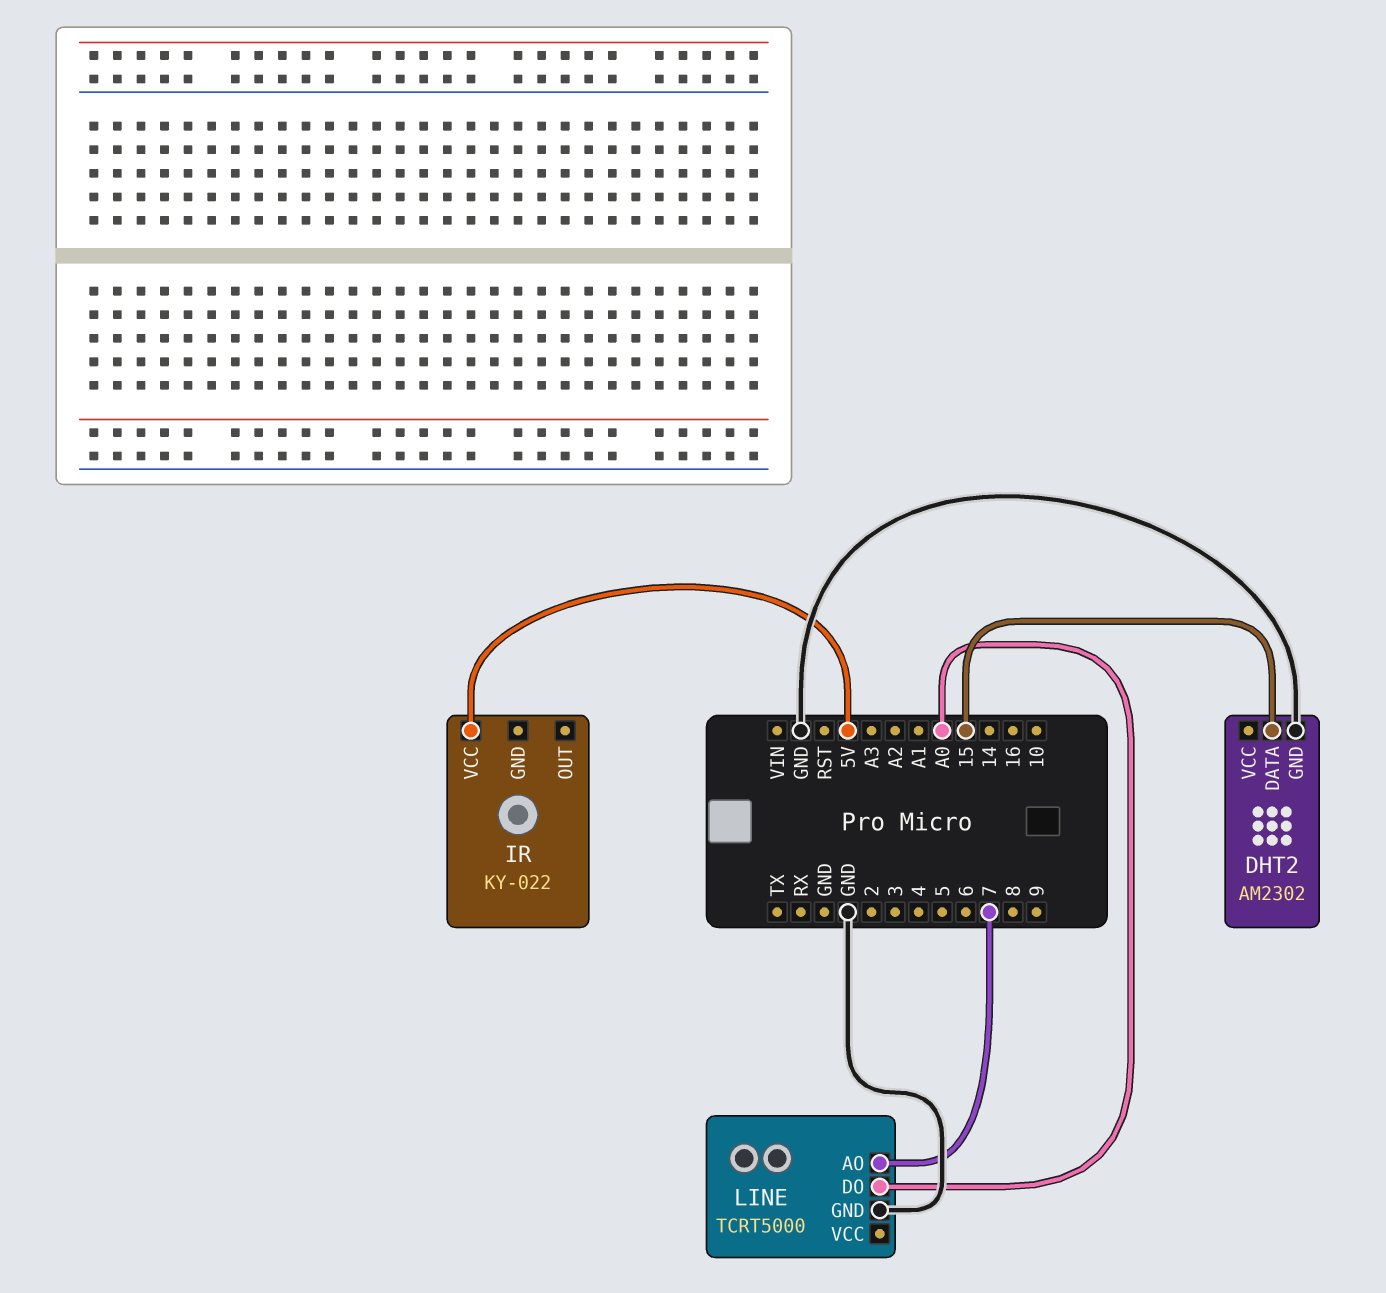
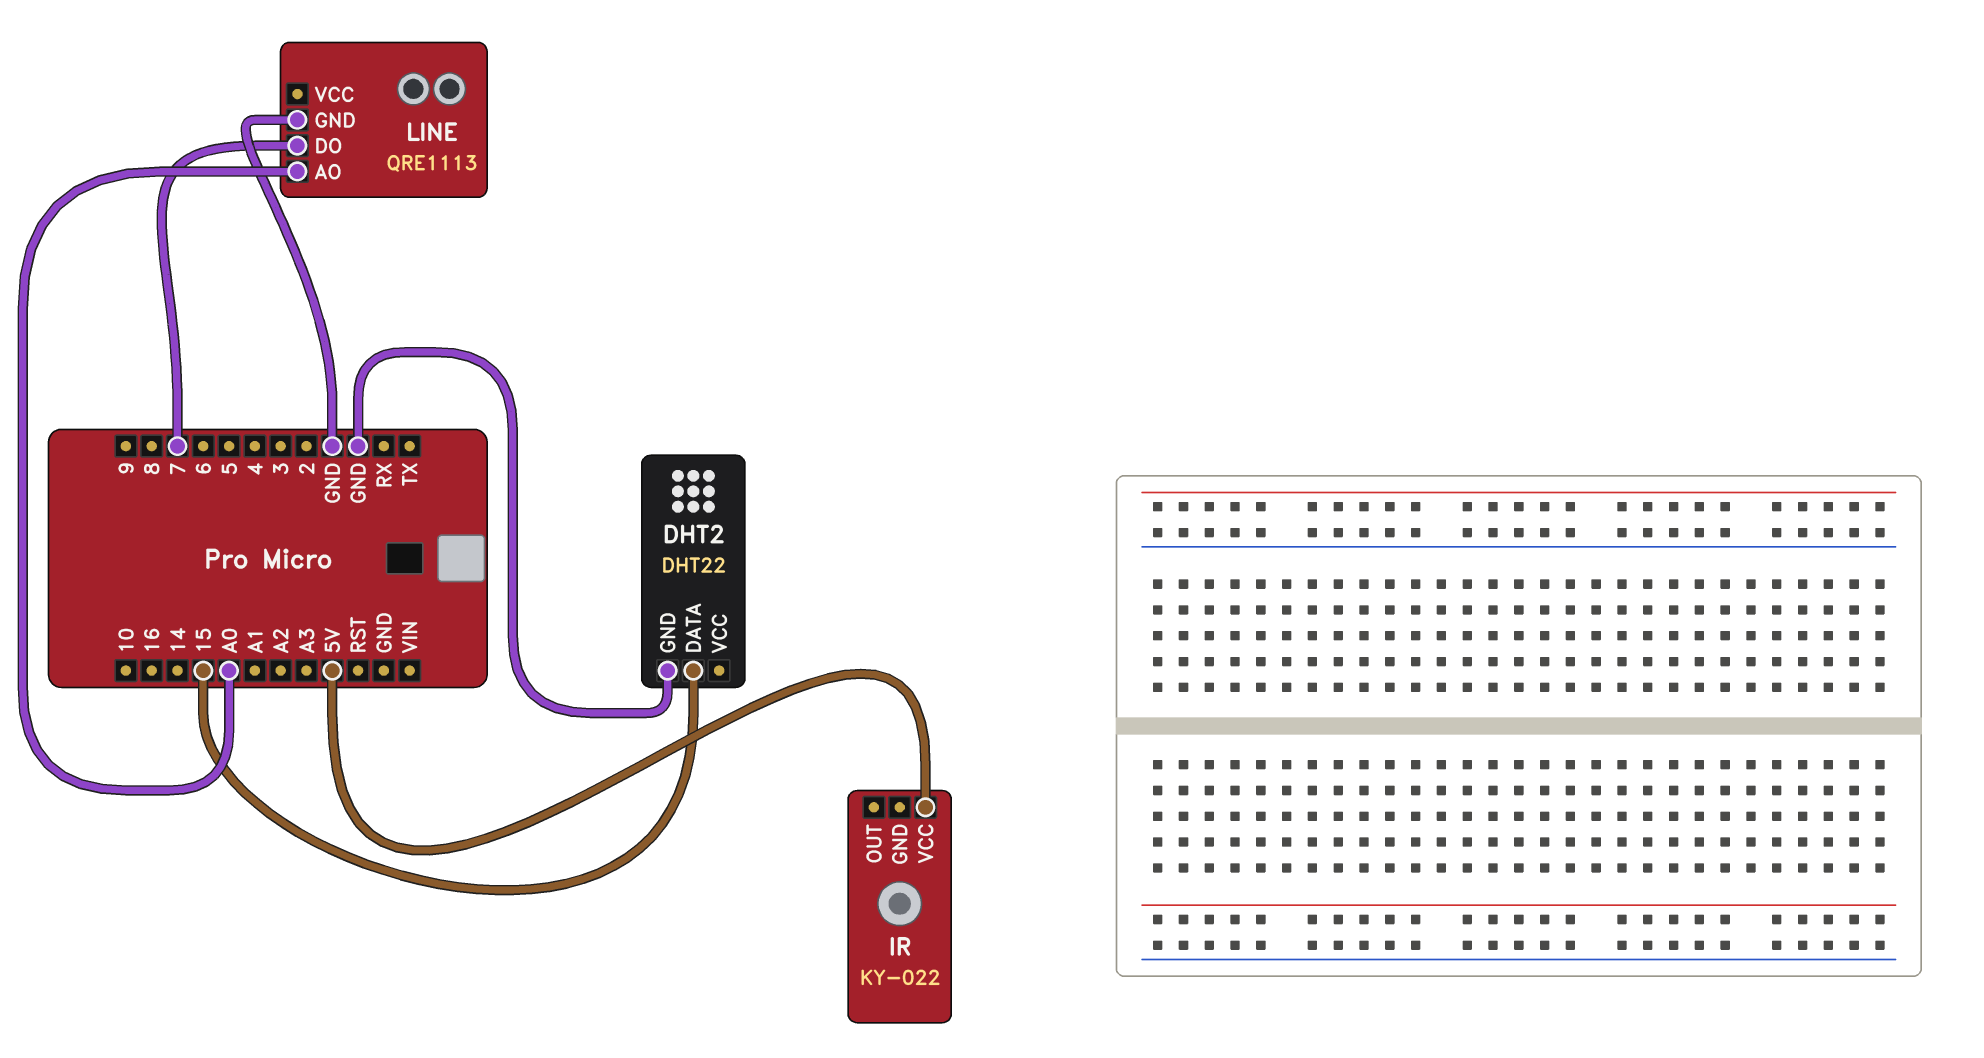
DHT2: AM2302 -> DHT22
LINE: TCRT5000 -> QRE1113
LINE pin AO: 7 -> A0
LINE pin DO: A0 -> 7

